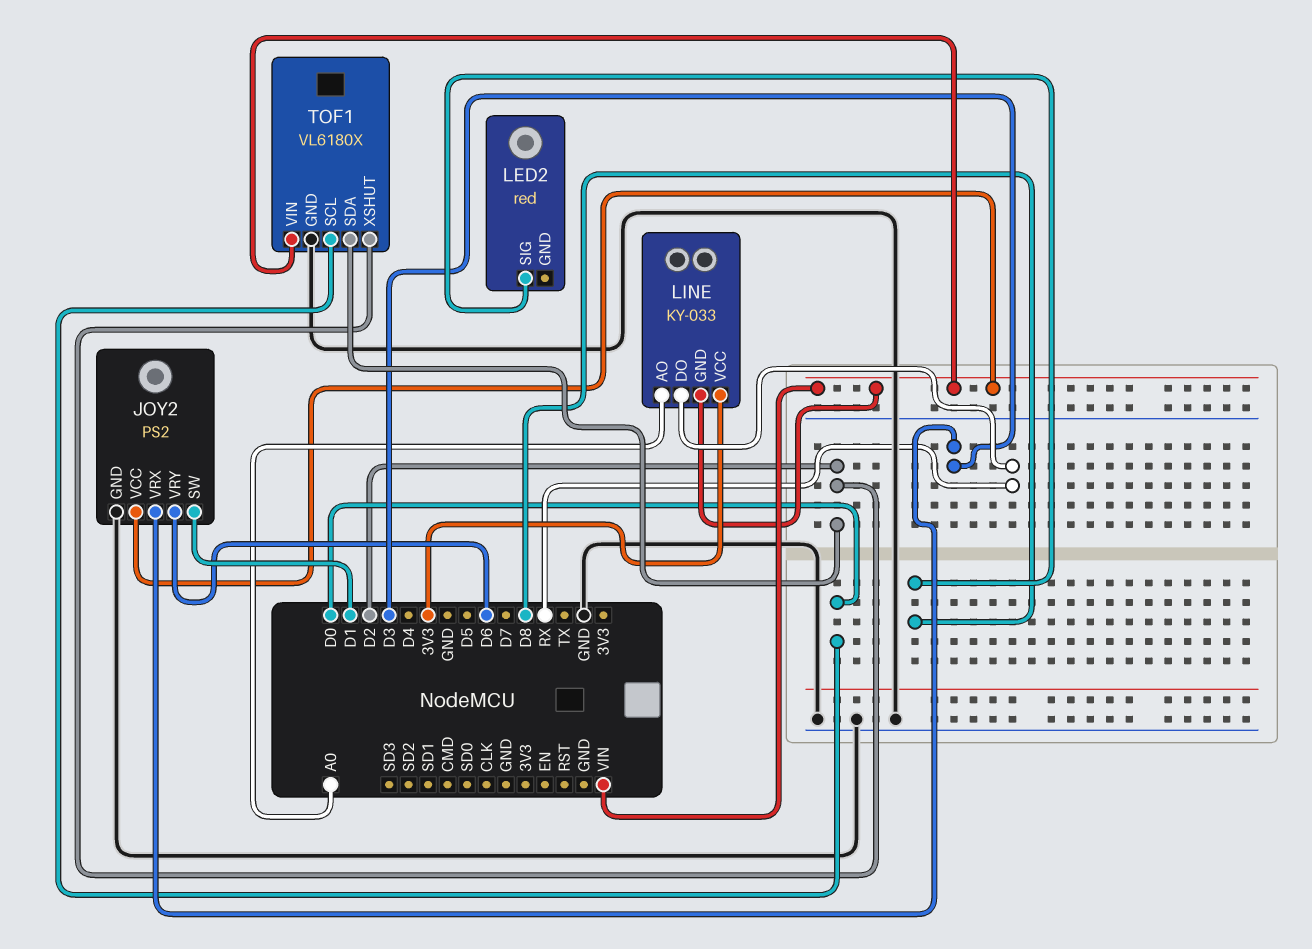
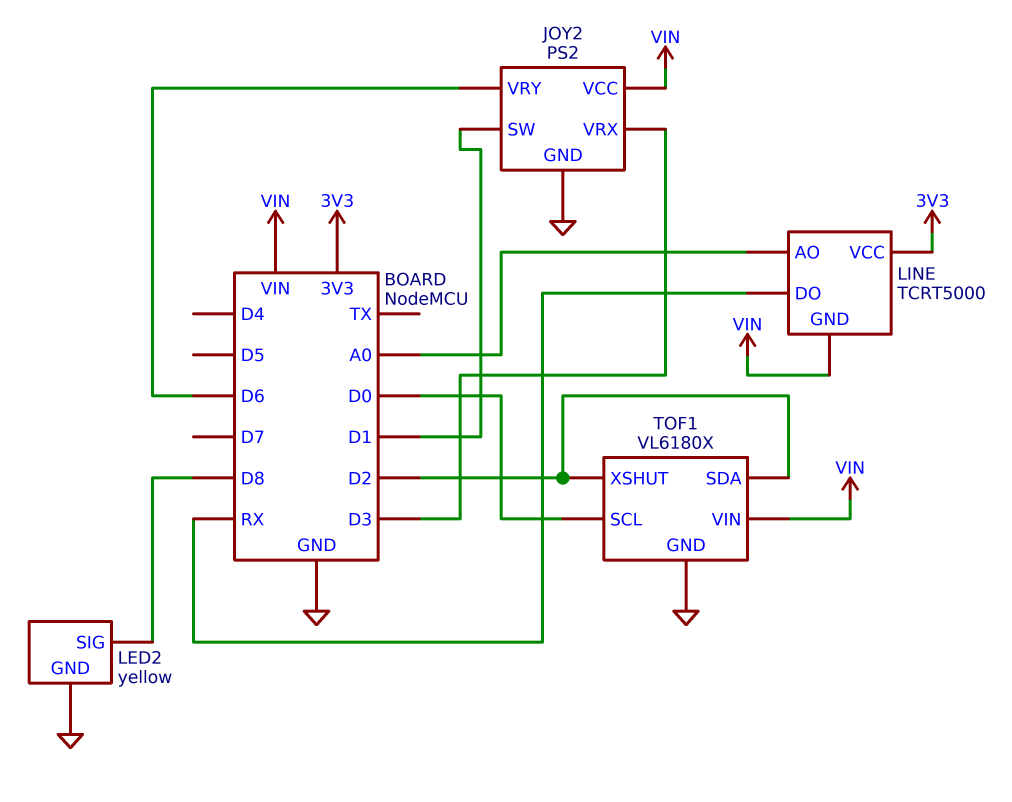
LED2: red -> yellow
LED2 pin GND: none -> GND
LINE: KY-033 -> TCRT5000

